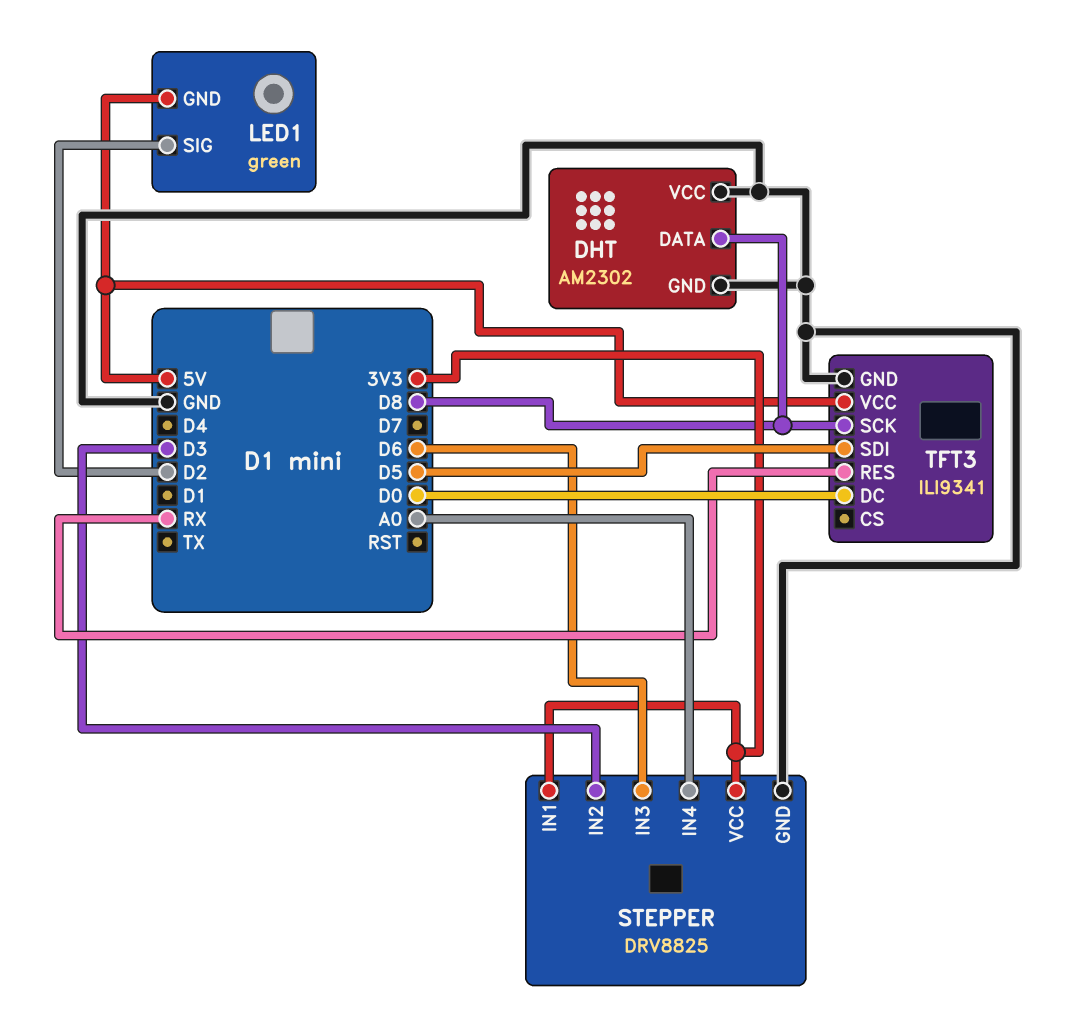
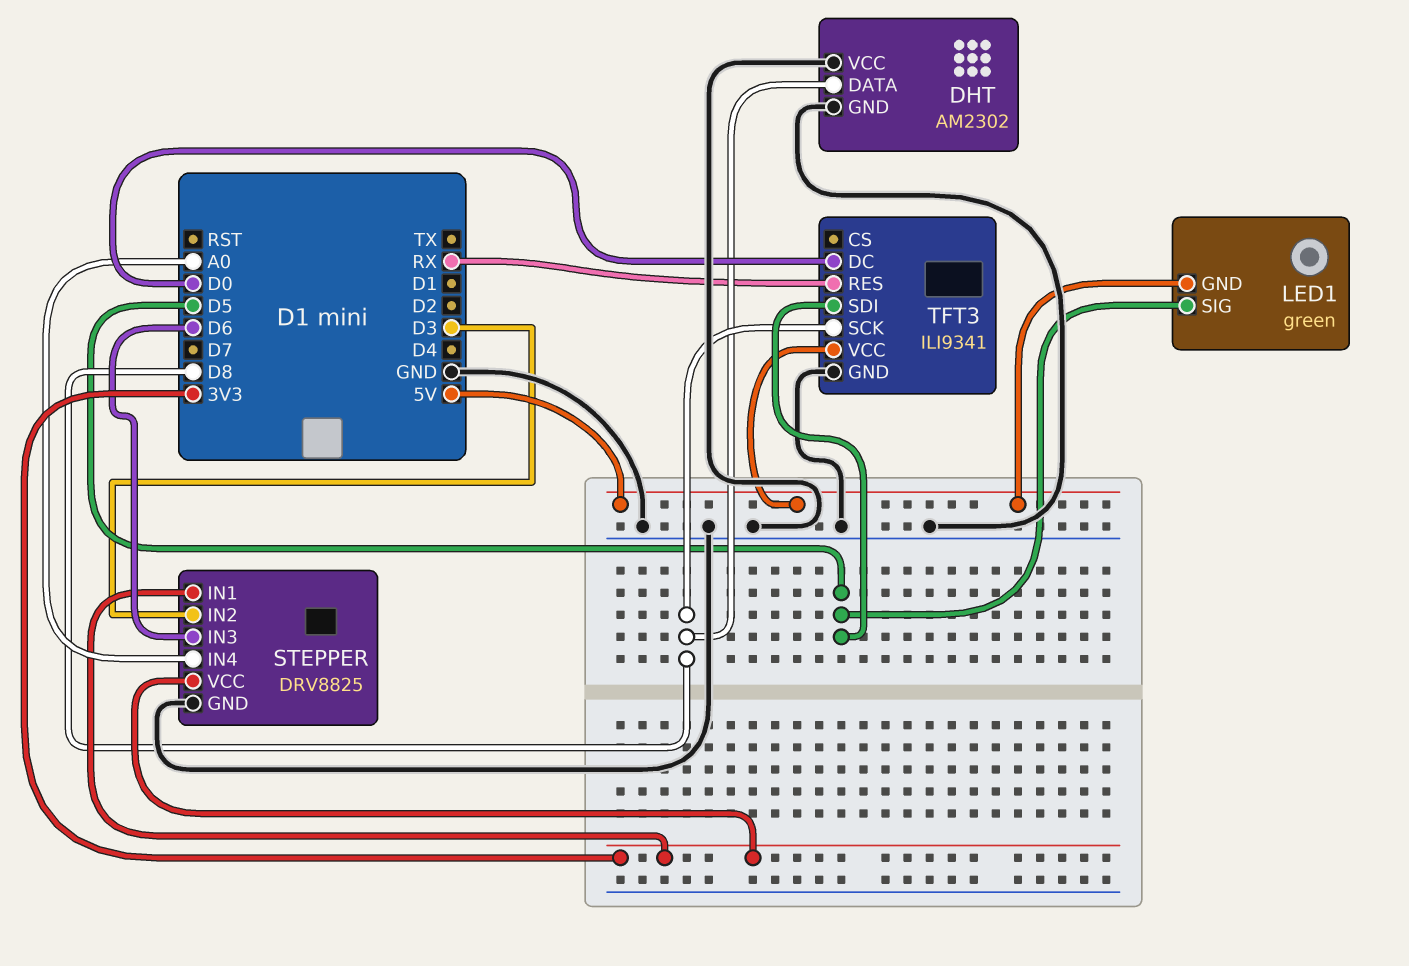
LED1 pin SIG: D2 -> D5

